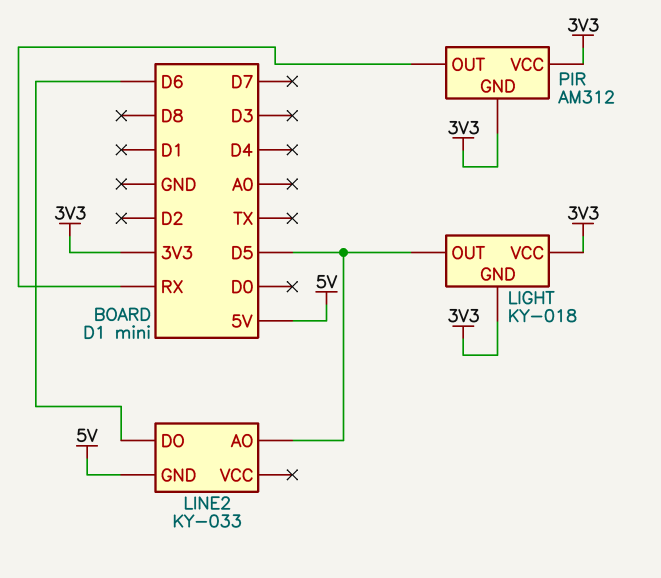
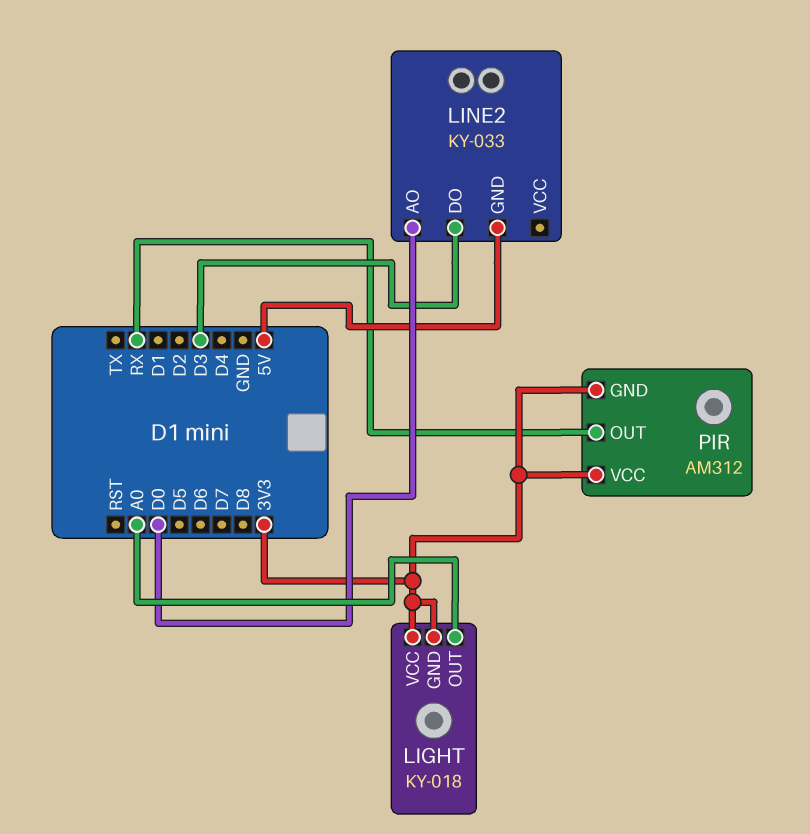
LIGHT pin OUT: D5 -> A0
LINE2 pin AO: D5 -> D0
LINE2 pin DO: D6 -> D3

